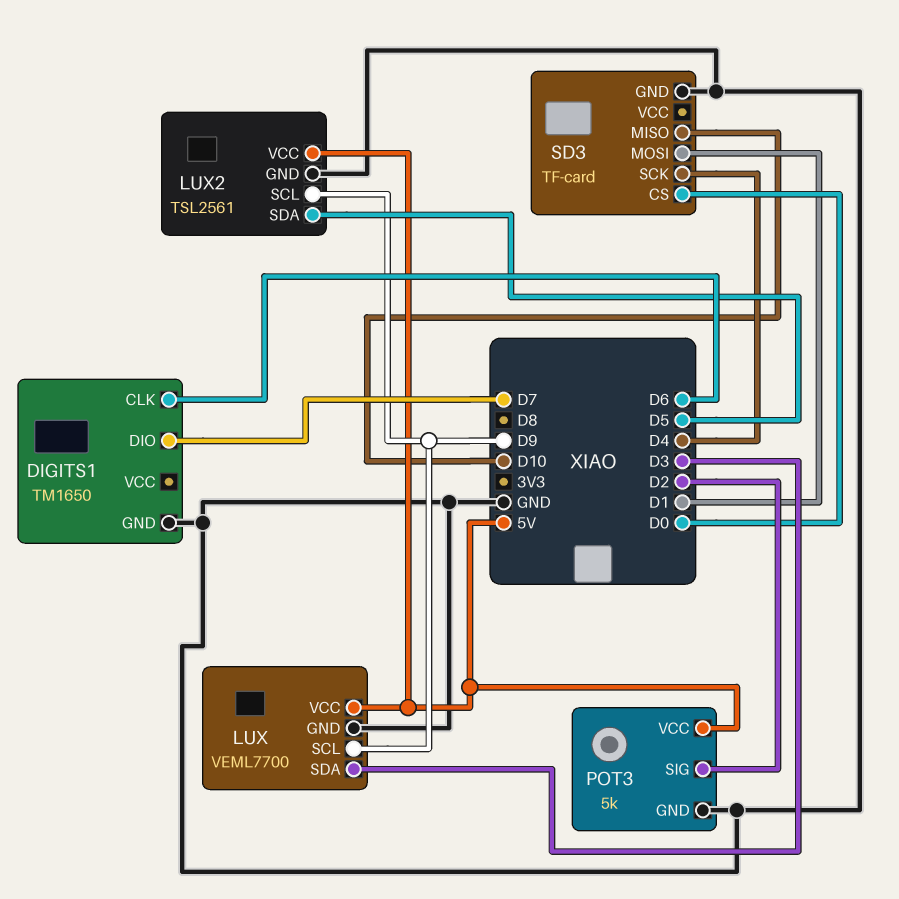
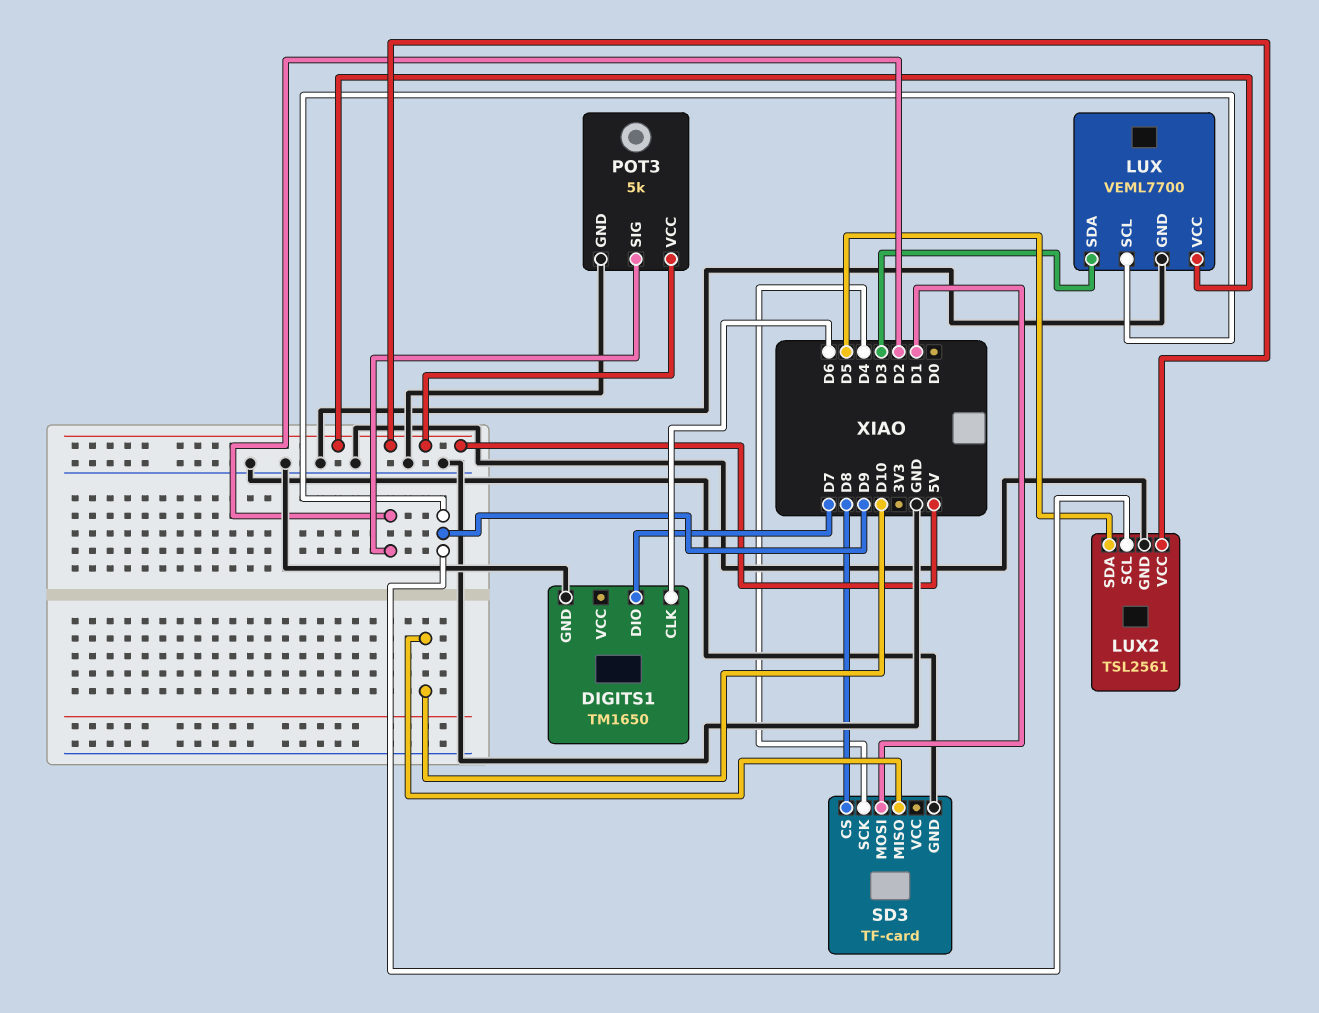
SD3 pin CS: D0 -> D8

